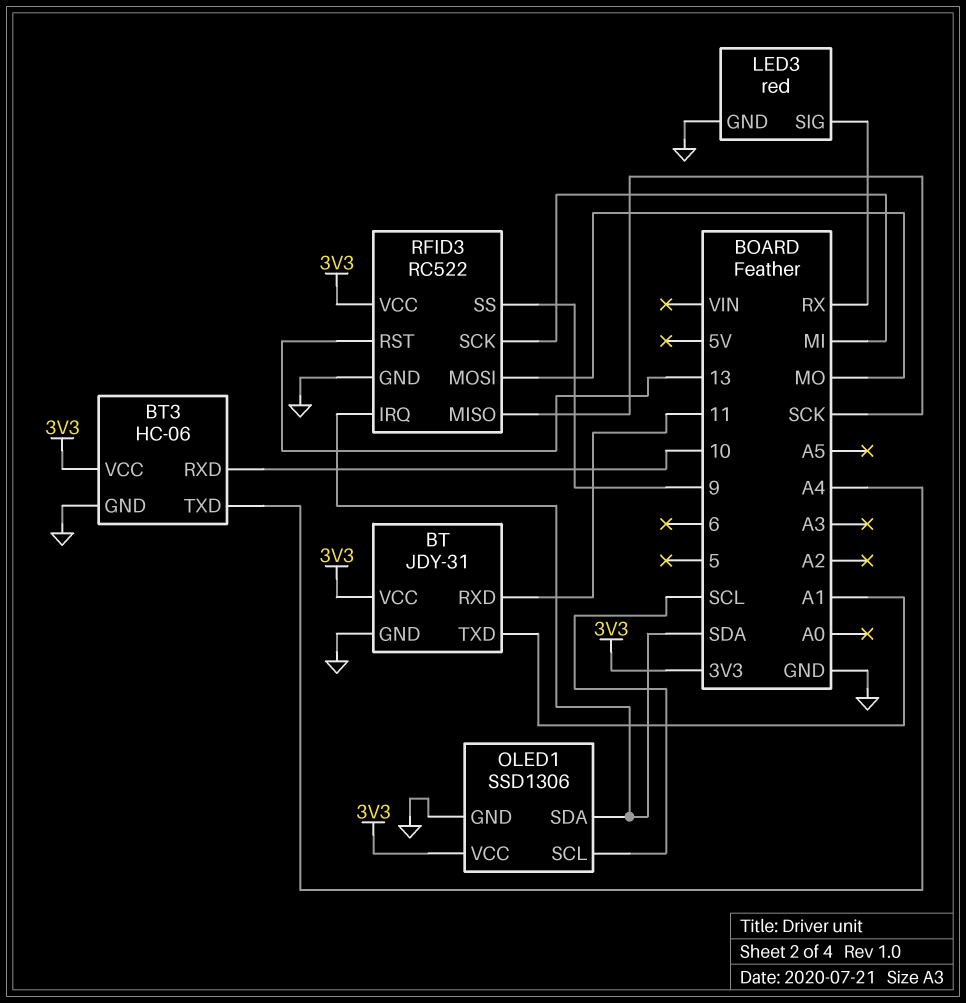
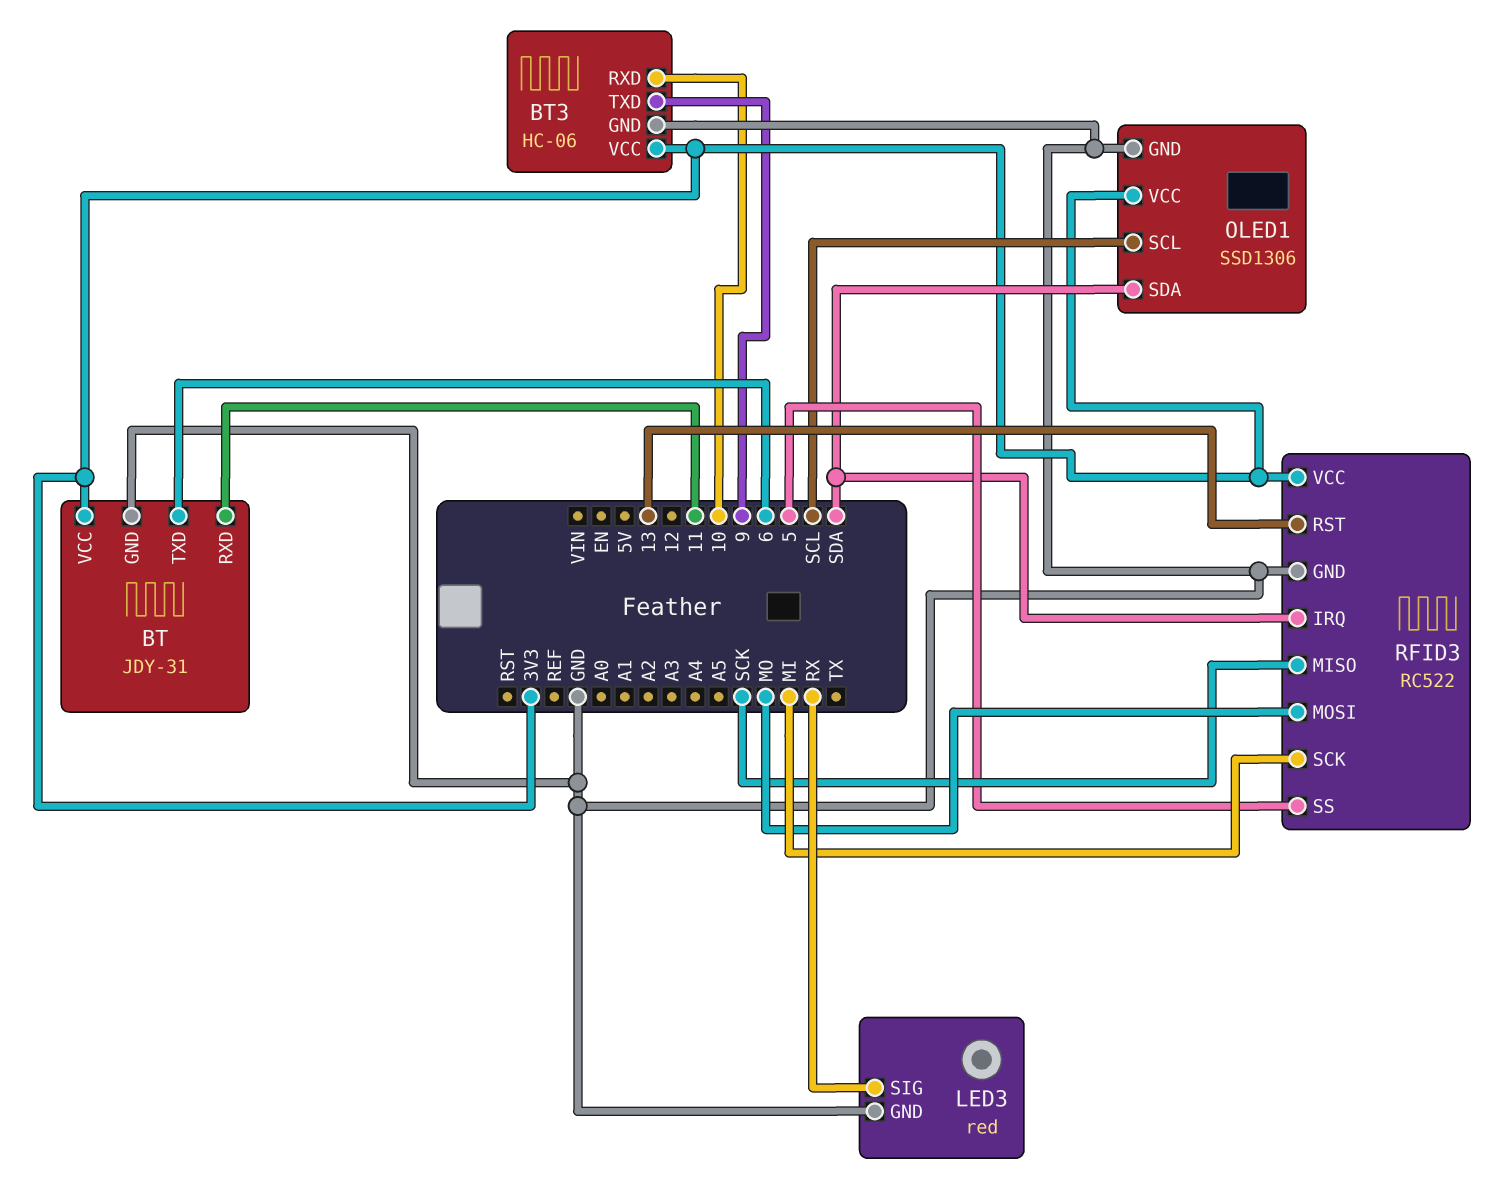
BT pin TXD: A1 -> 6
BT3 pin TXD: A4 -> 9
RFID3 pin SS: 9 -> 5

